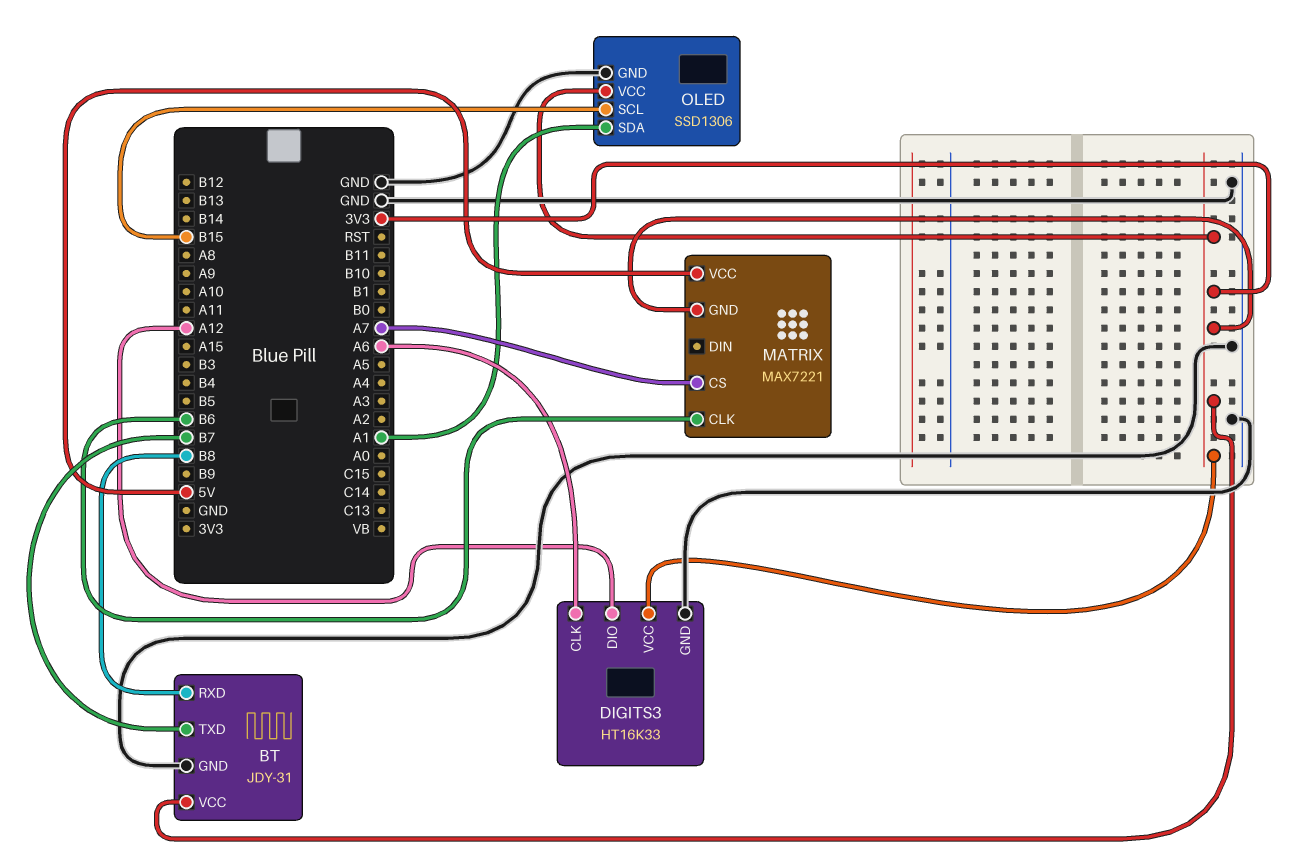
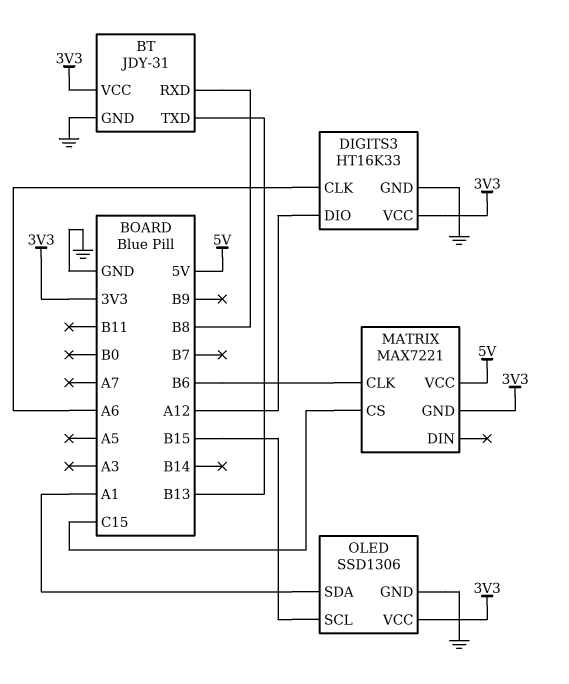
BT pin TXD: B7 -> B13
MATRIX pin CS: A7 -> C15

